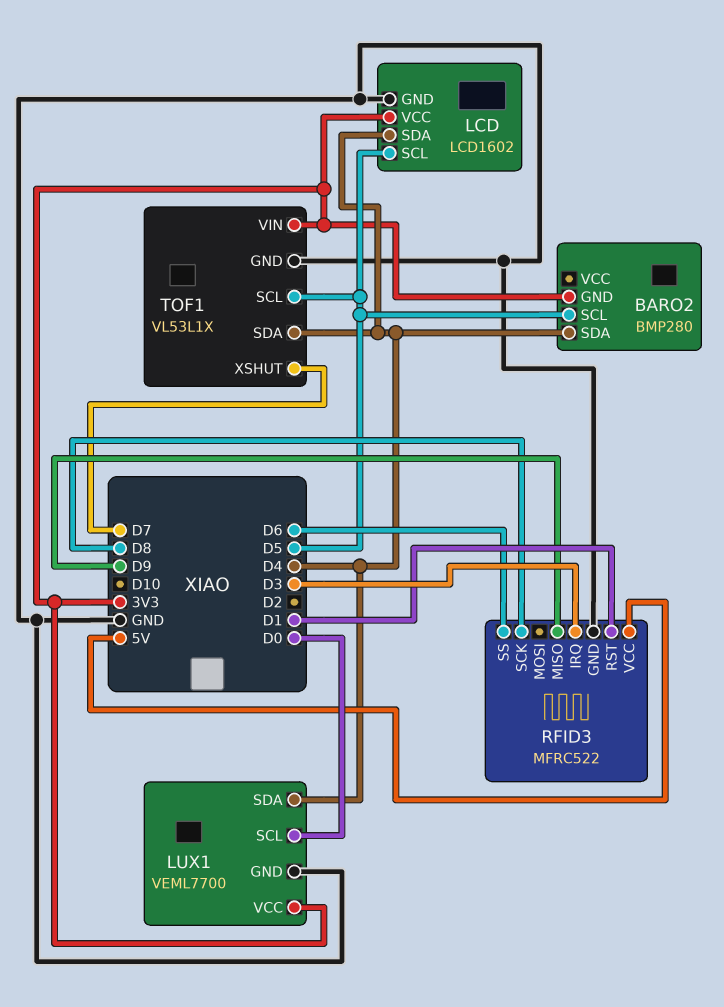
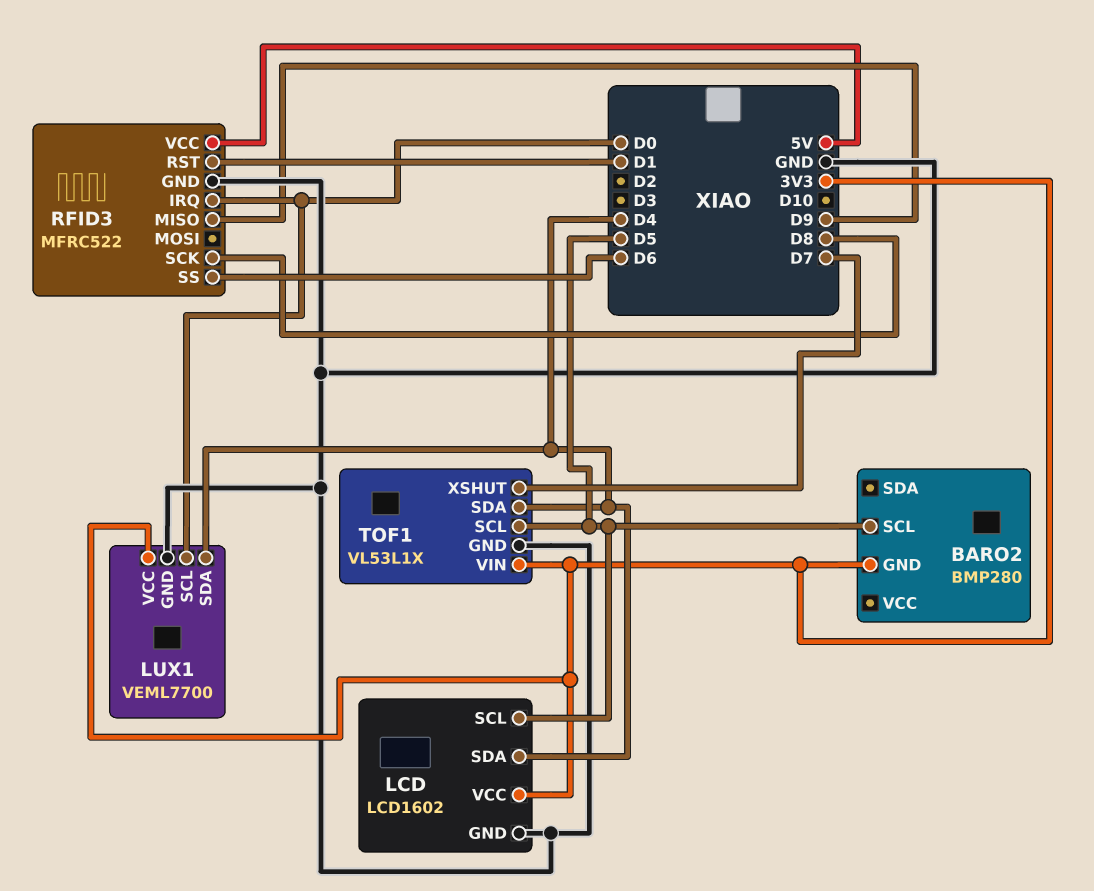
BARO2 pin SDA: D4 -> none
RFID3 pin IRQ: D3 -> D0

